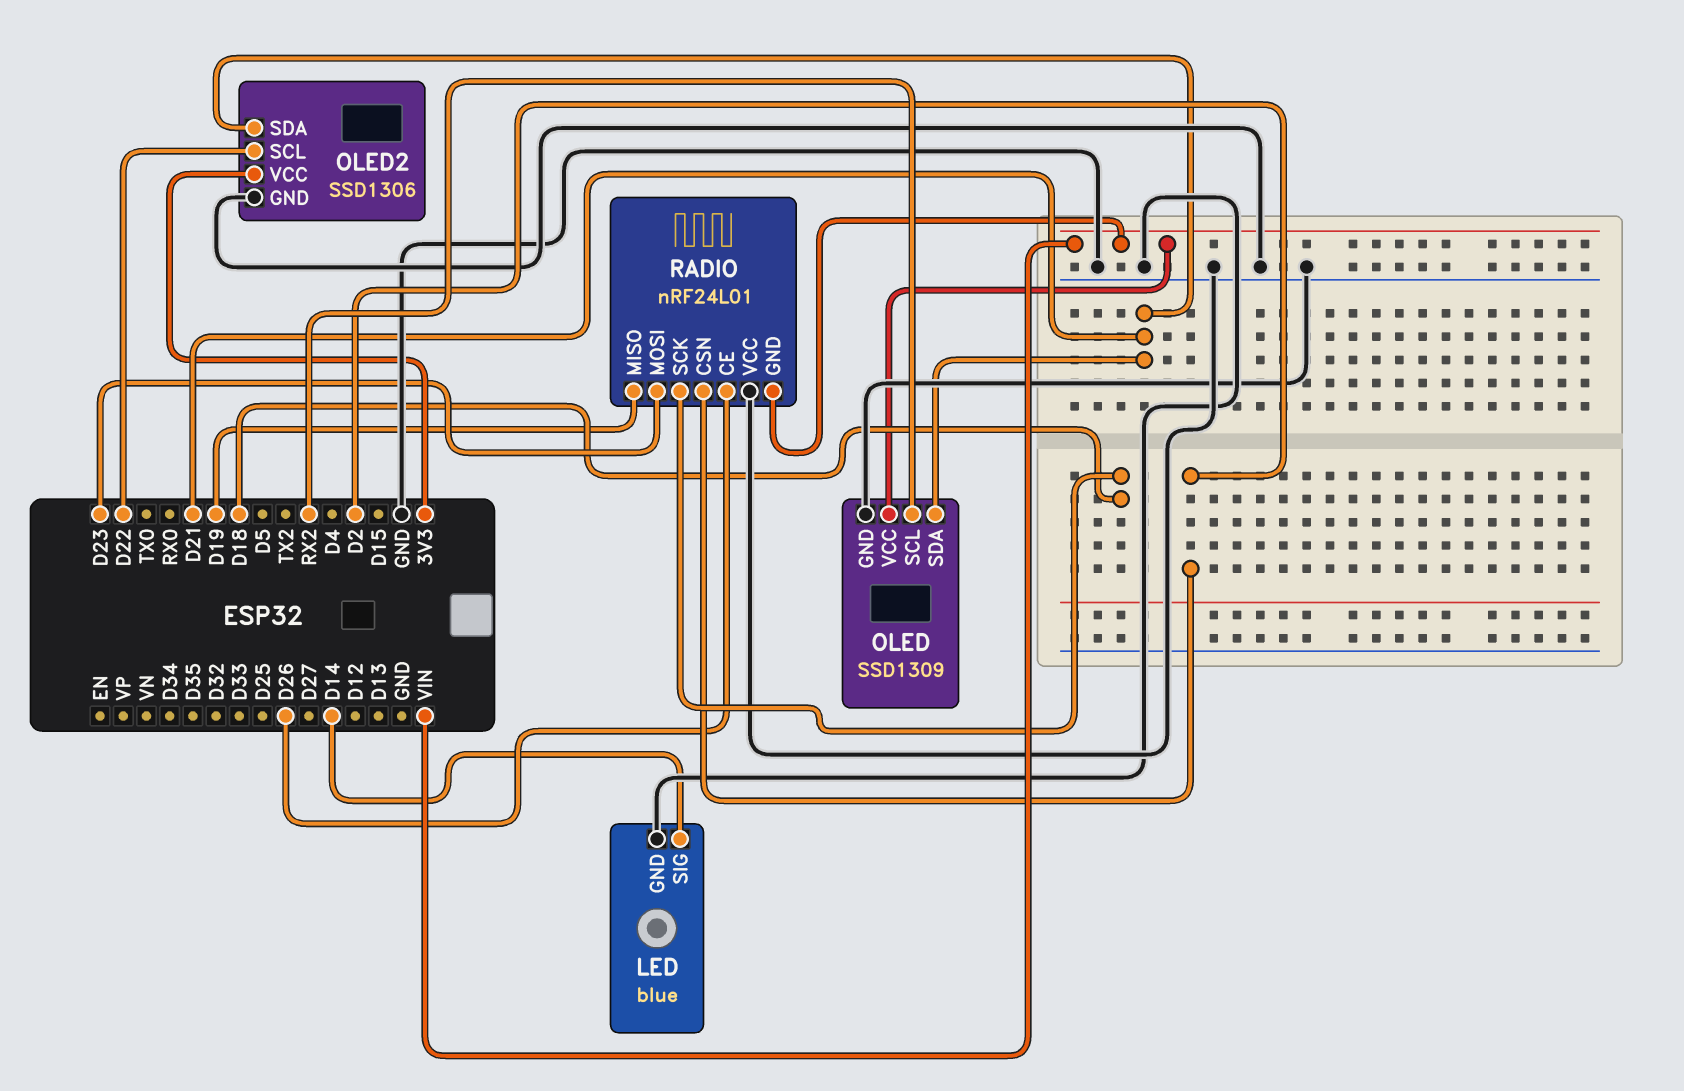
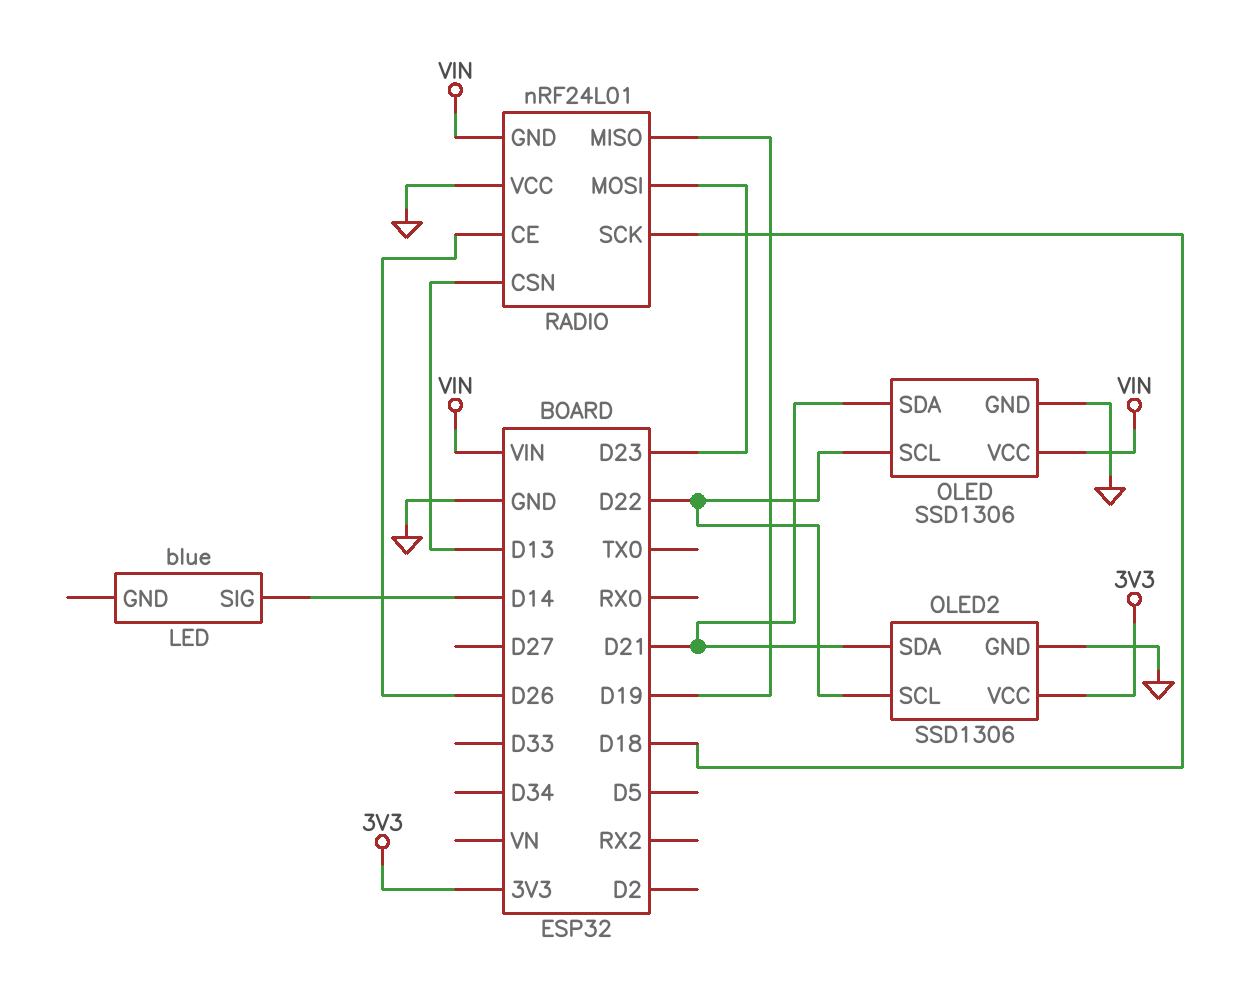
LED pin GND: GND -> none
OLED: SSD1309 -> SSD1306
OLED pin SCL: RX2 -> D22
RADIO pin CSN: D2 -> D13

